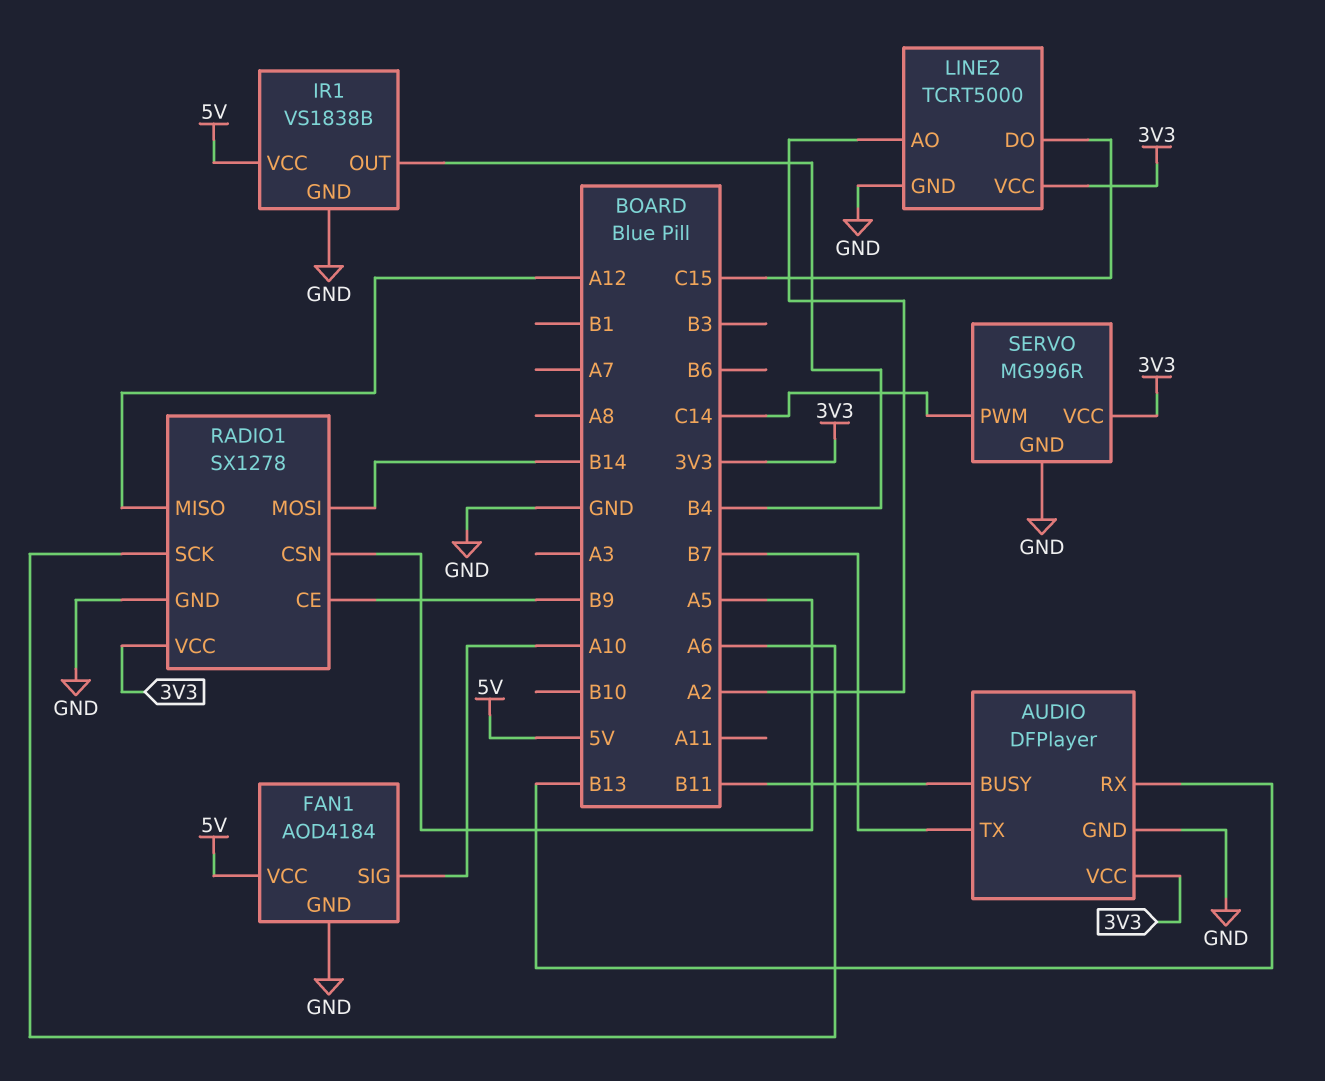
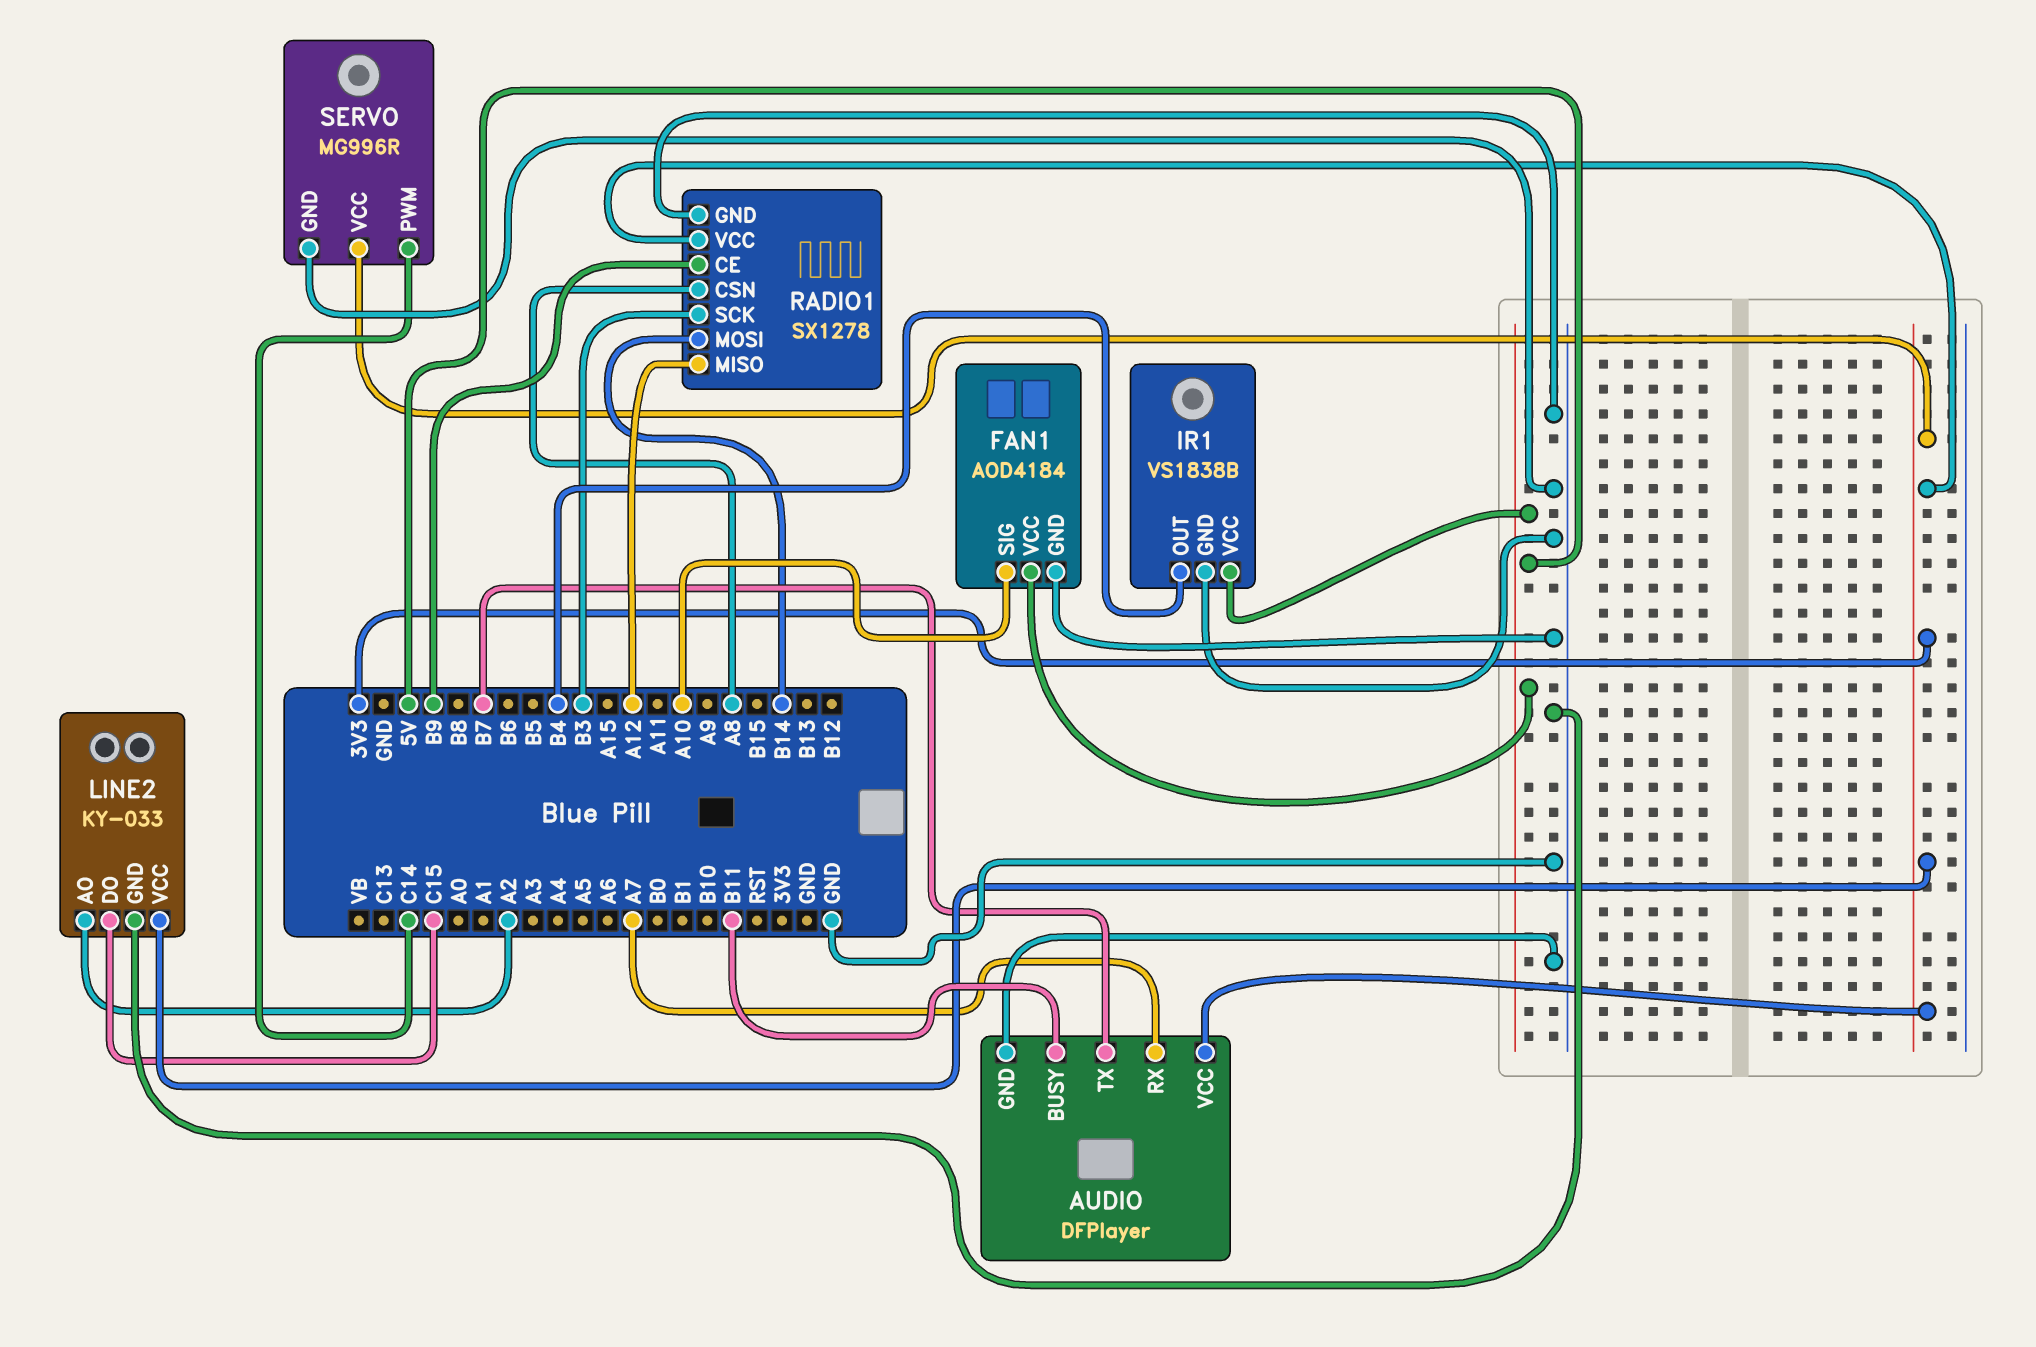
AUDIO pin RX: B13 -> A7
LINE2: TCRT5000 -> KY-033
RADIO1 pin CSN: A5 -> A8
RADIO1 pin SCK: A6 -> B3

